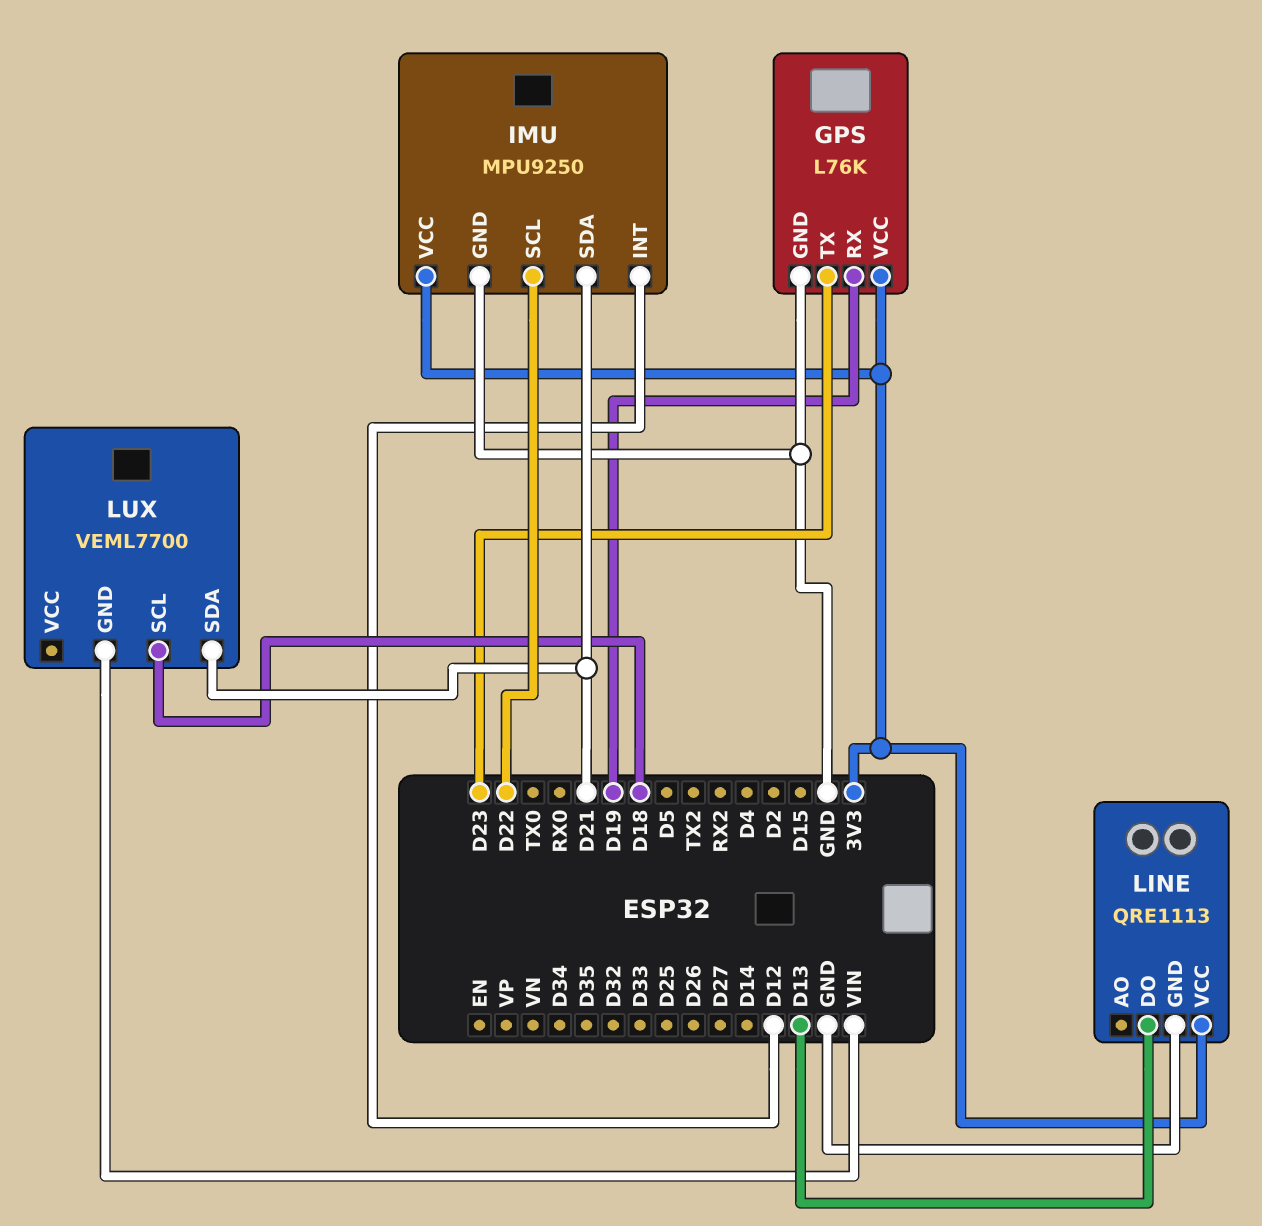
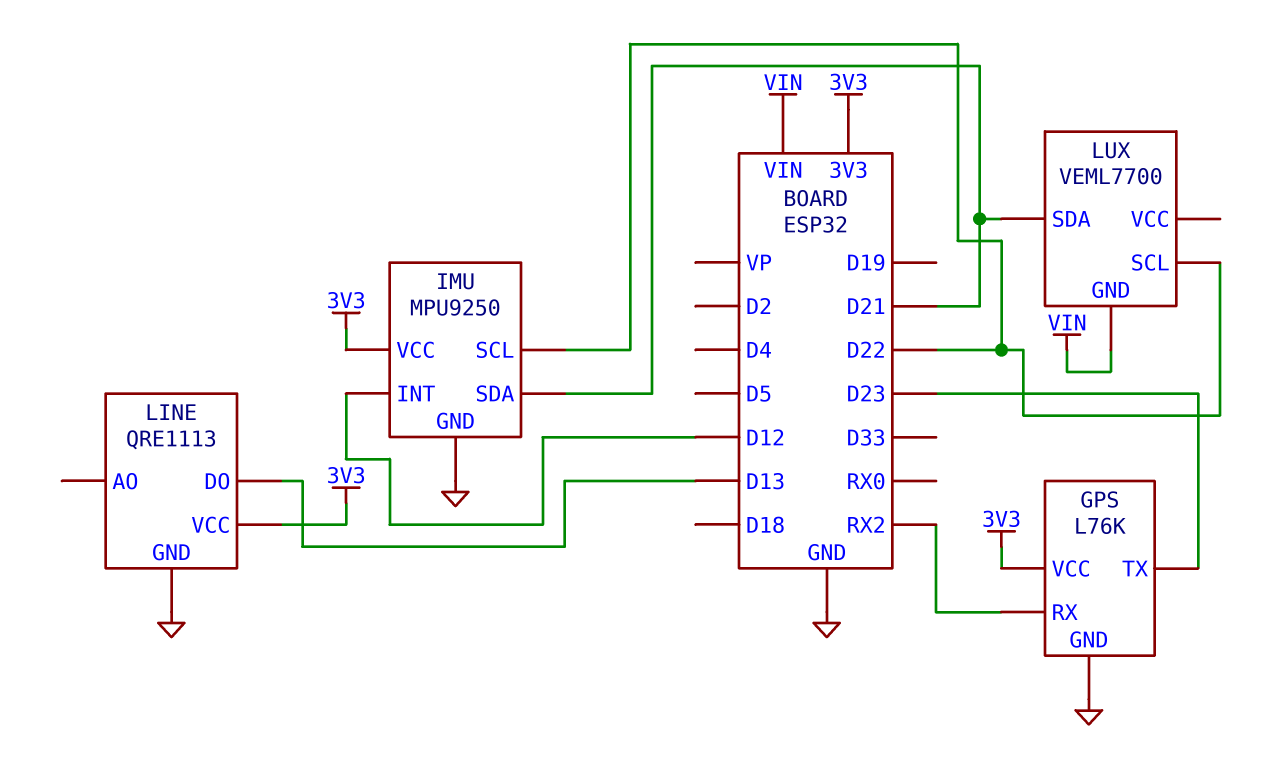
GPS pin RX: D19 -> RX2
LUX pin SCL: D18 -> D22

